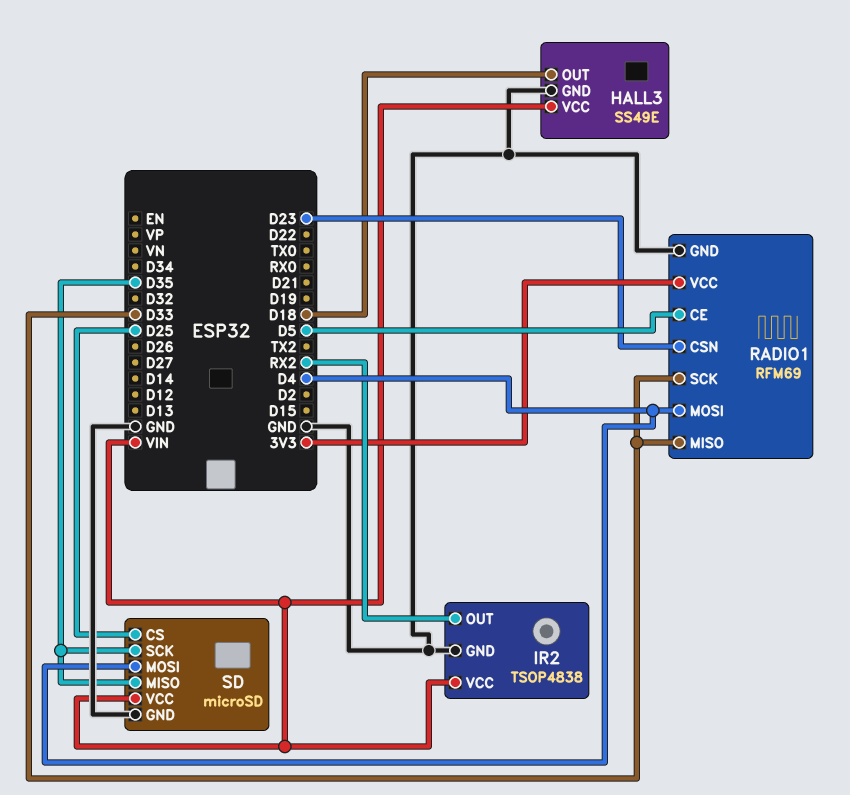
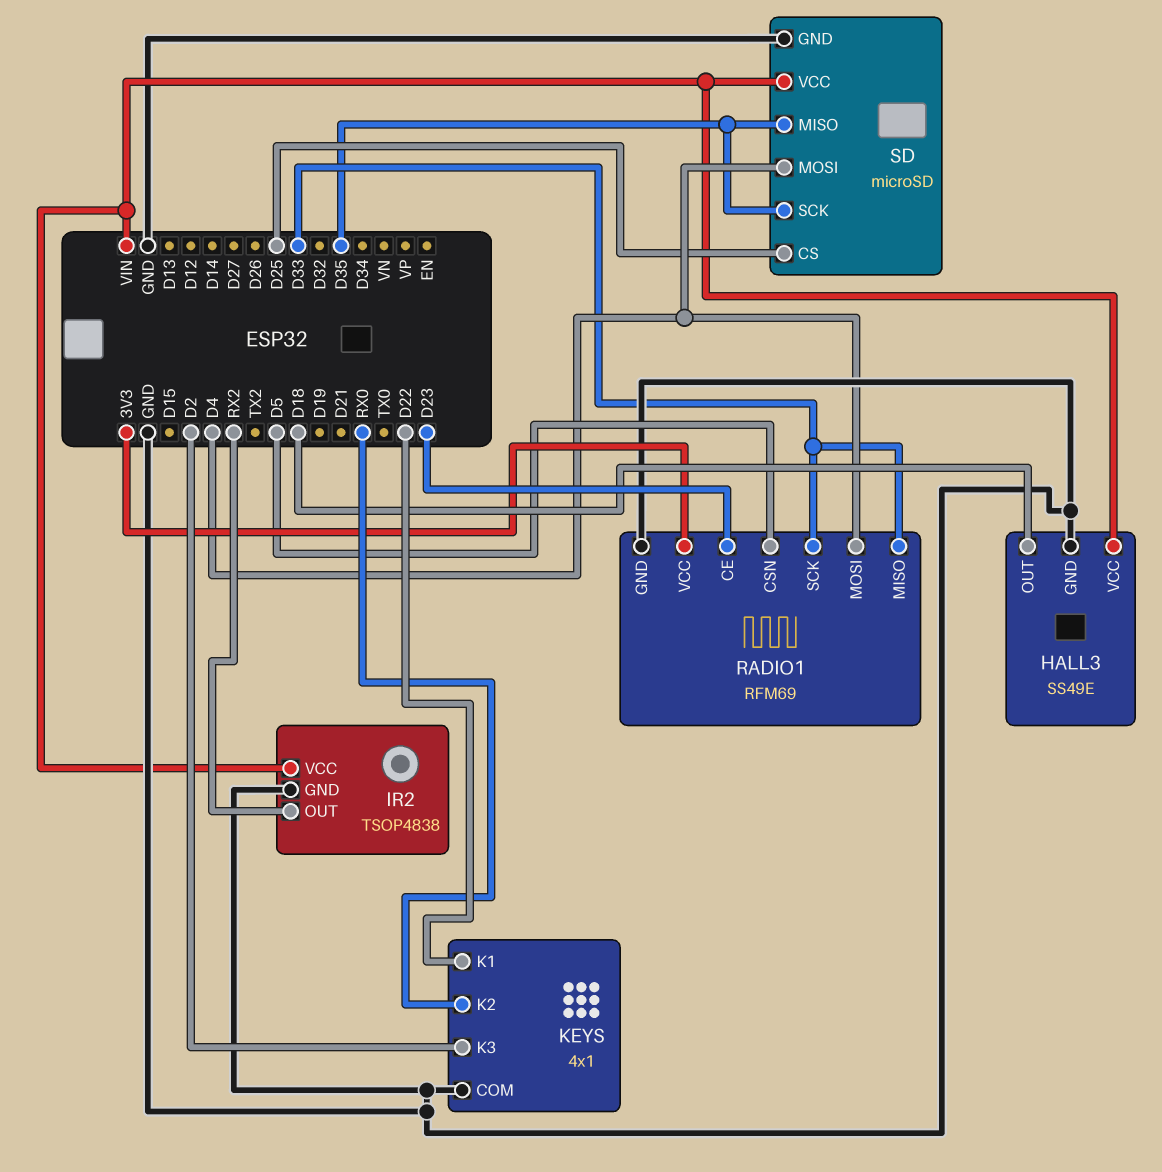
KEYS: none -> 4x1
KEYS pin COM: none -> GND
KEYS pin K1: none -> D22
KEYS pin K2: none -> RX0
KEYS pin K3: none -> D2
RADIO1 pin CE: D5 -> D23
RADIO1 pin CSN: D23 -> D5

